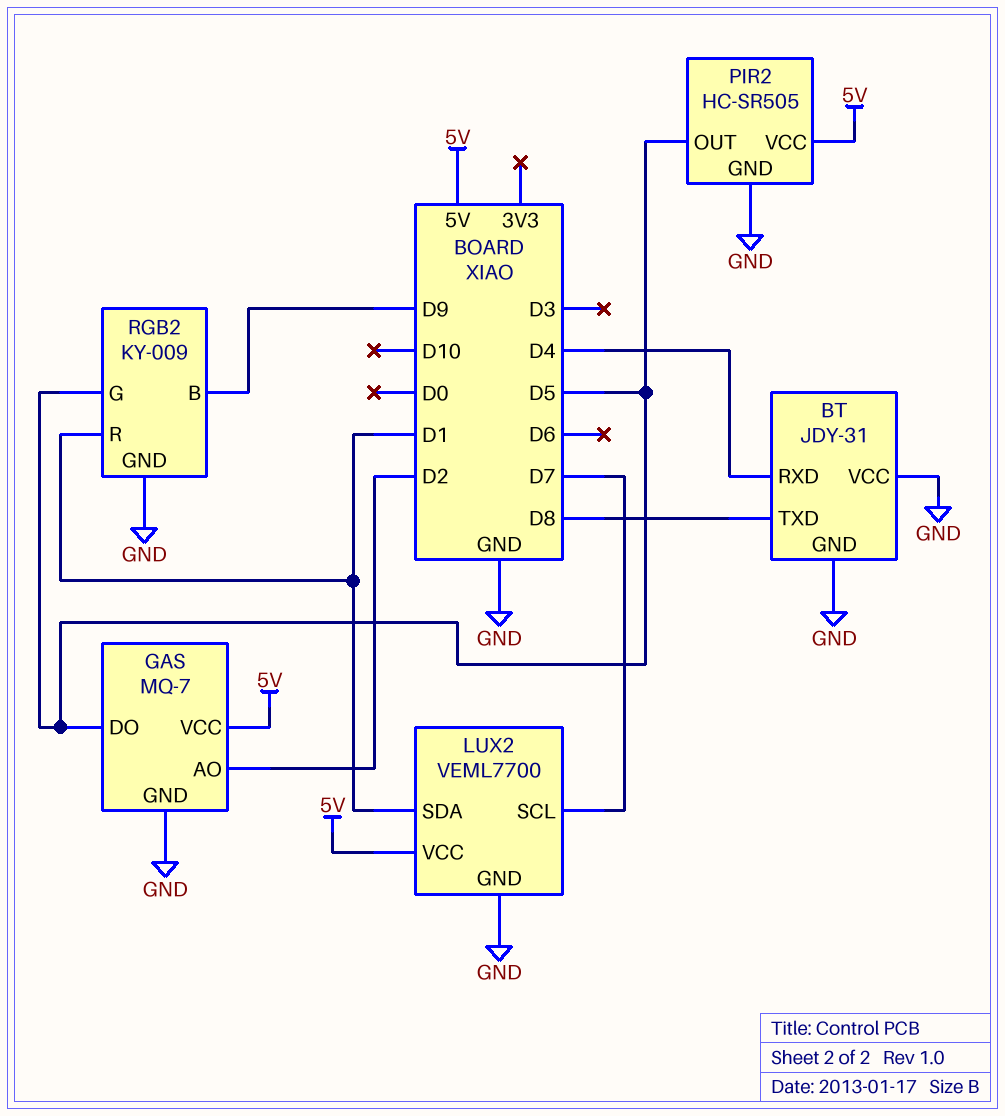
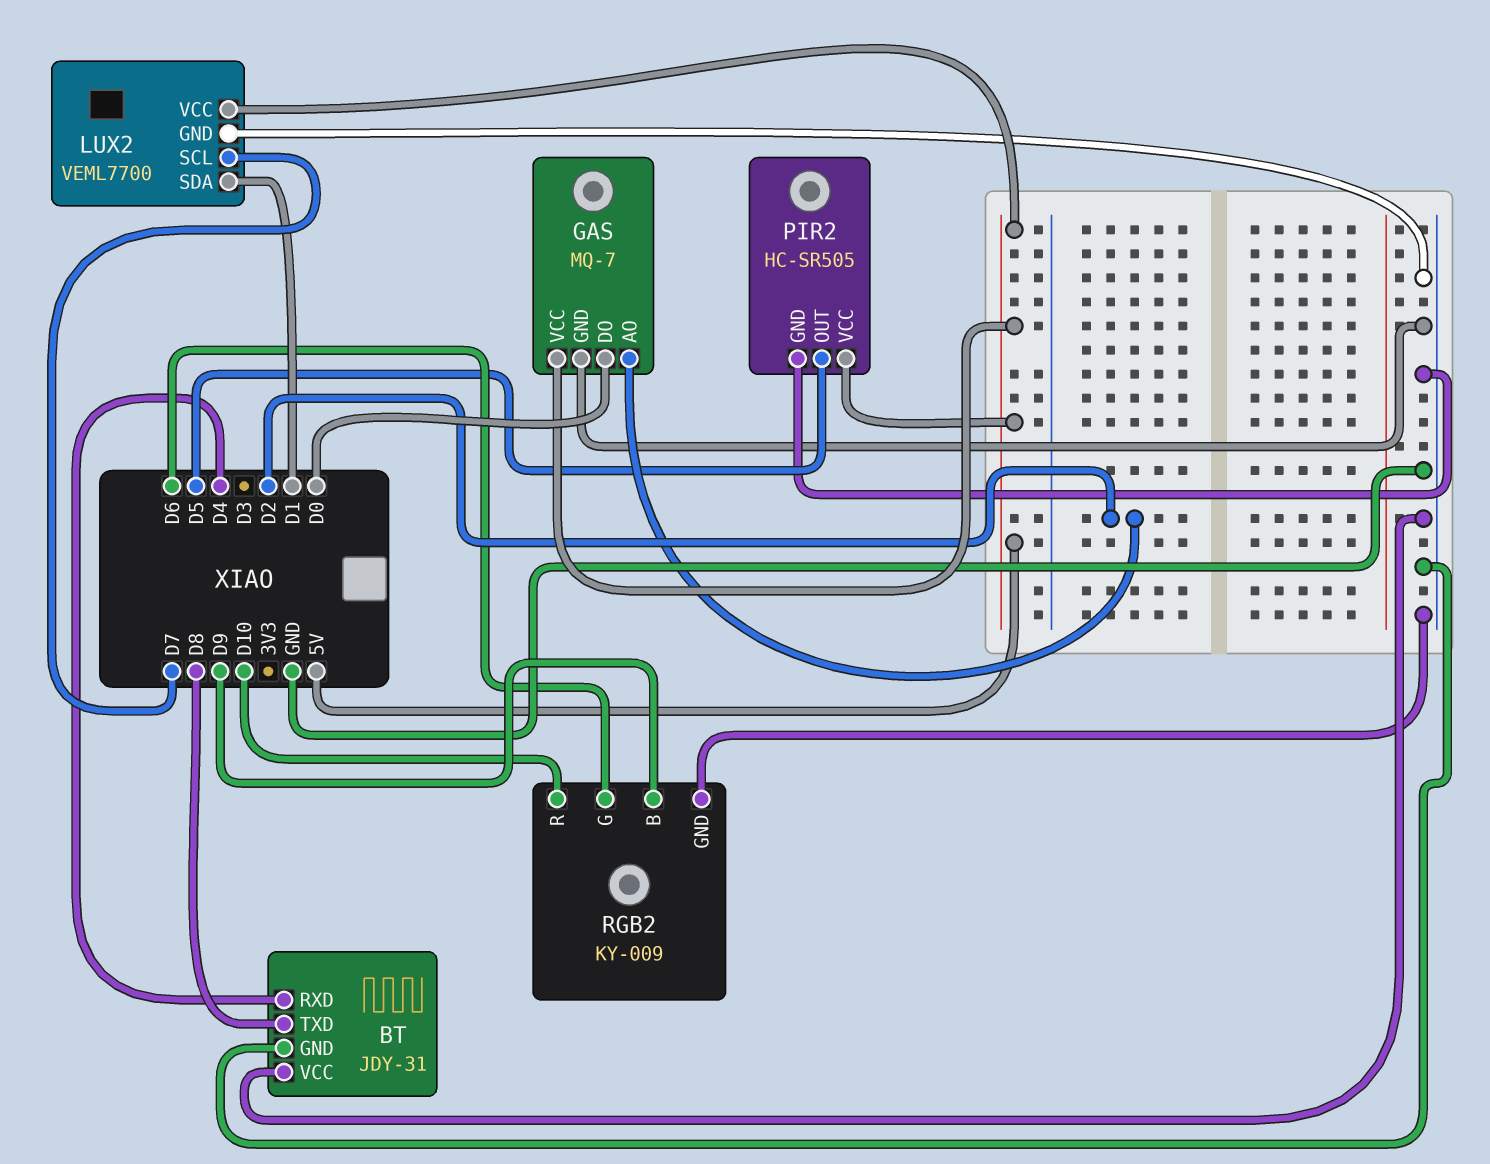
GAS pin DO: D5 -> D0
RGB2 pin G: D5 -> D6
RGB2 pin R: D1 -> D10

